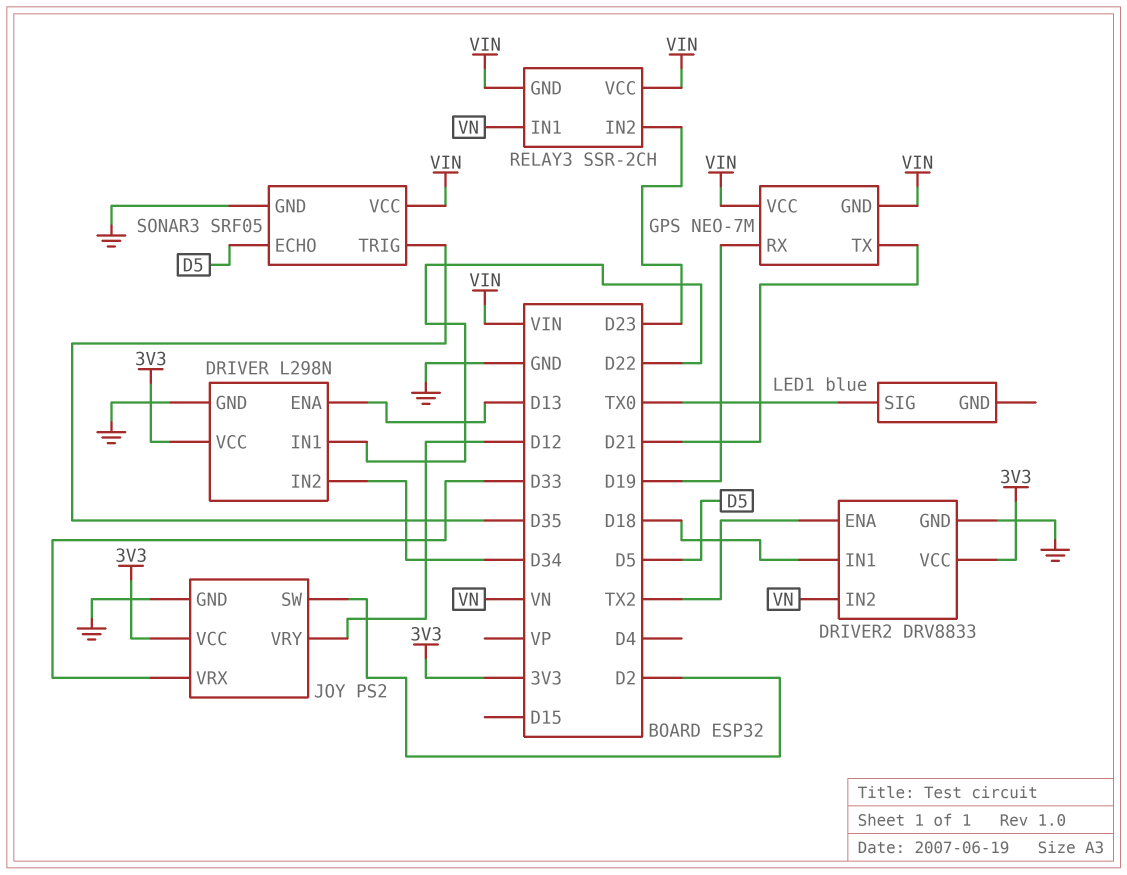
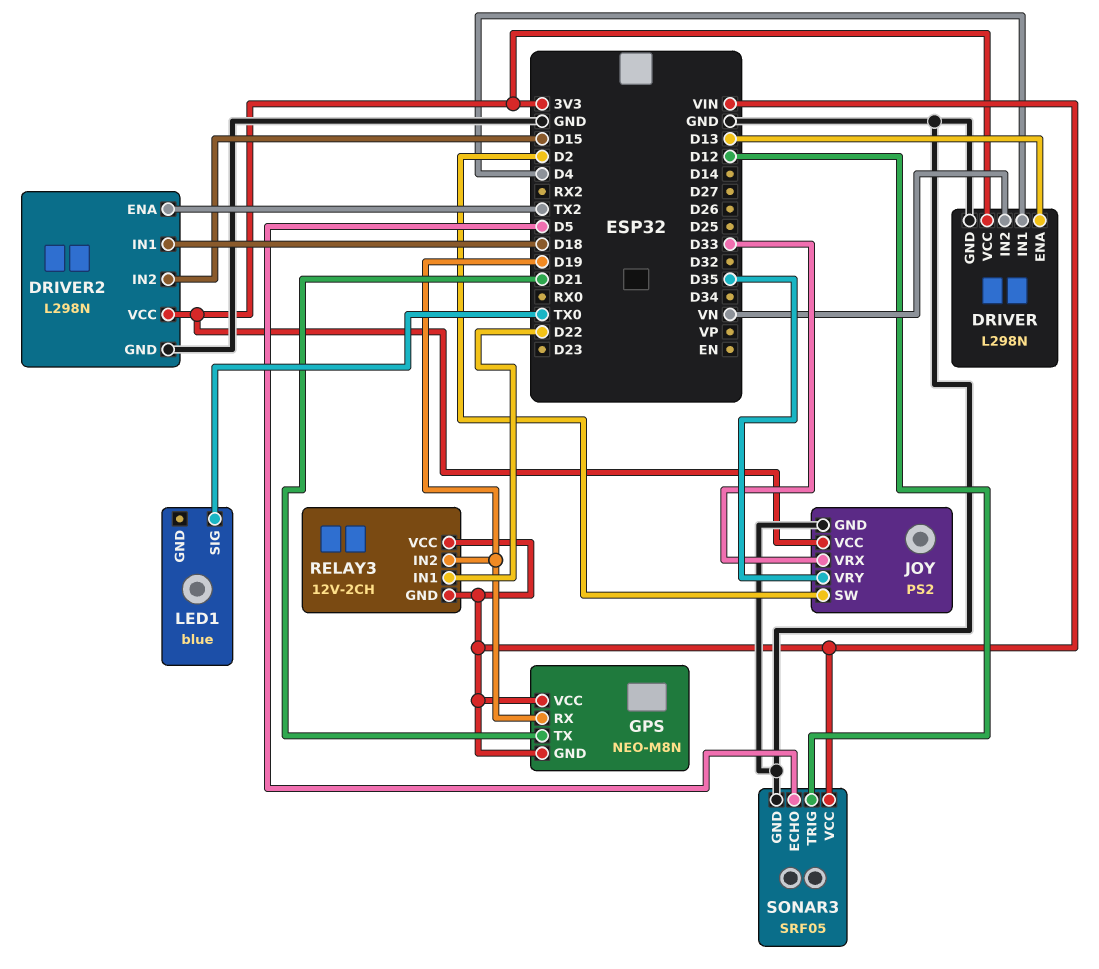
DRIVER pin IN1: D22 -> D4
DRIVER pin IN2: D34 -> VN
DRIVER2: DRV8833 -> L298N
DRIVER2 pin IN2: VN -> D15
GPS: NEO-7M -> NEO-M8N
JOY pin VRY: D12 -> D35
RELAY3: SSR-2CH -> 12V-2CH
RELAY3 pin IN1: VN -> D22
RELAY3 pin IN2: D23 -> D19
SONAR3 pin TRIG: D35 -> D12

